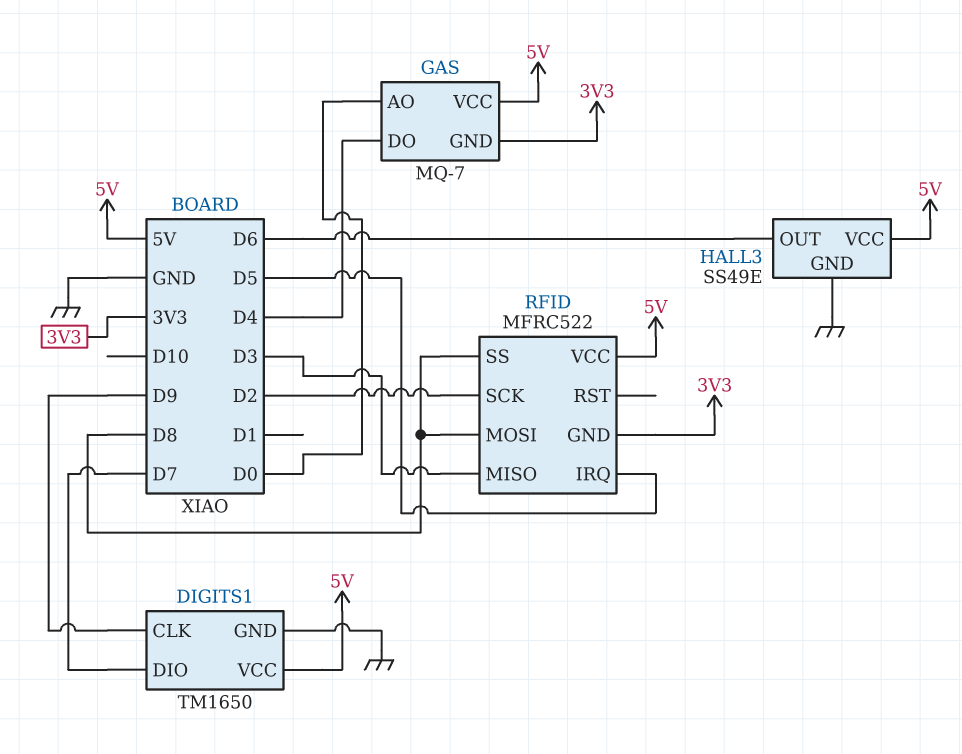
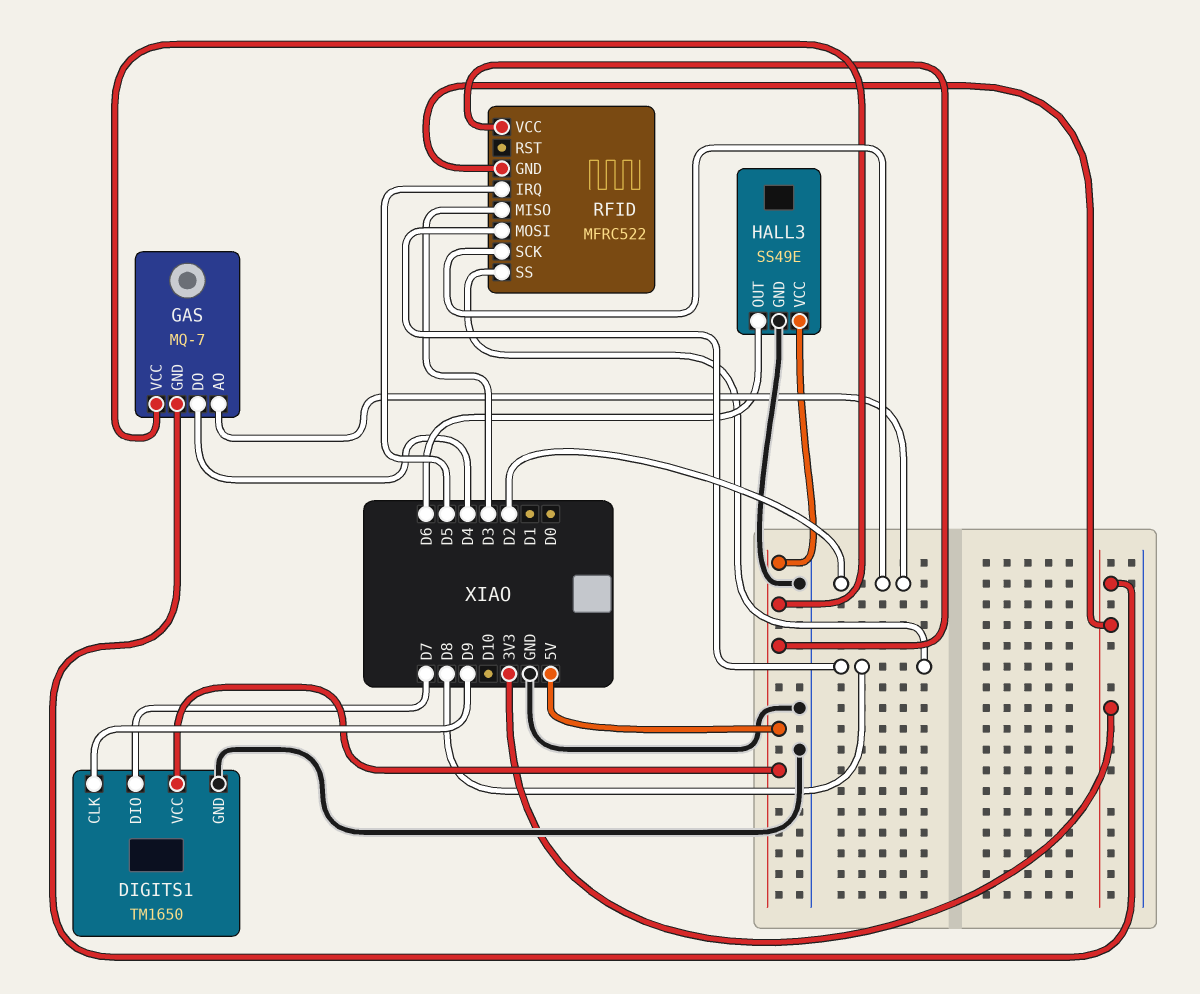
GAS pin AO: D0 -> D2

